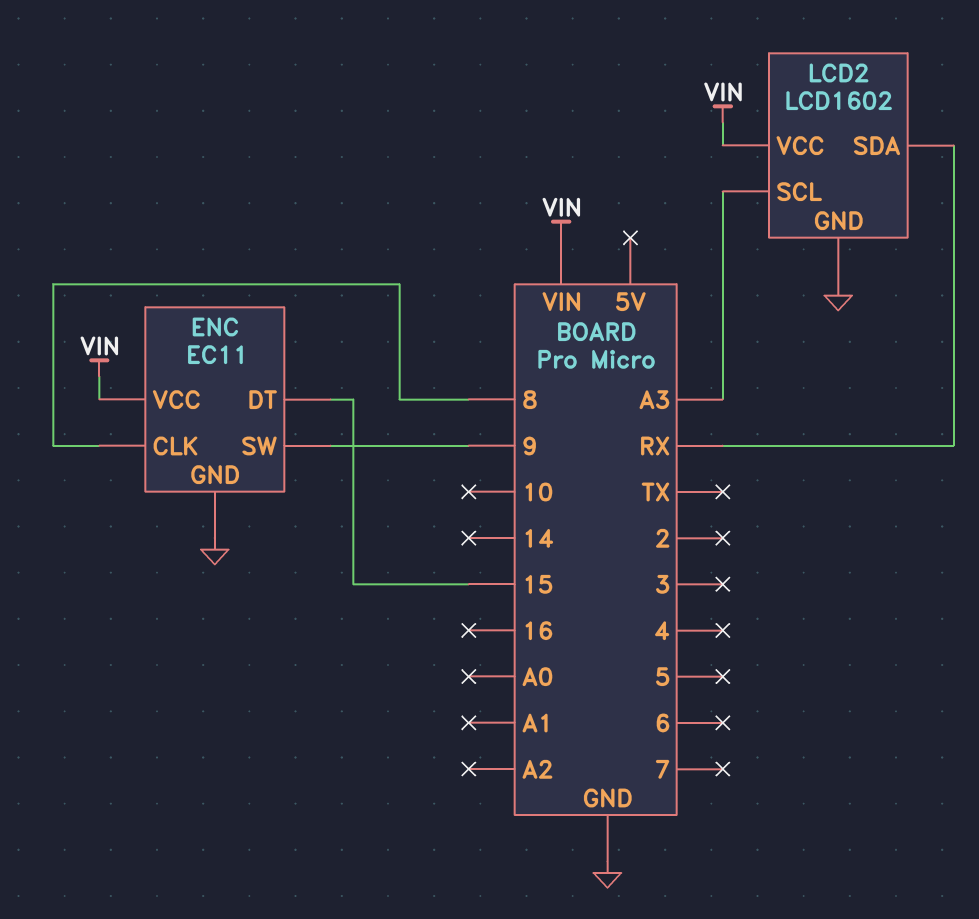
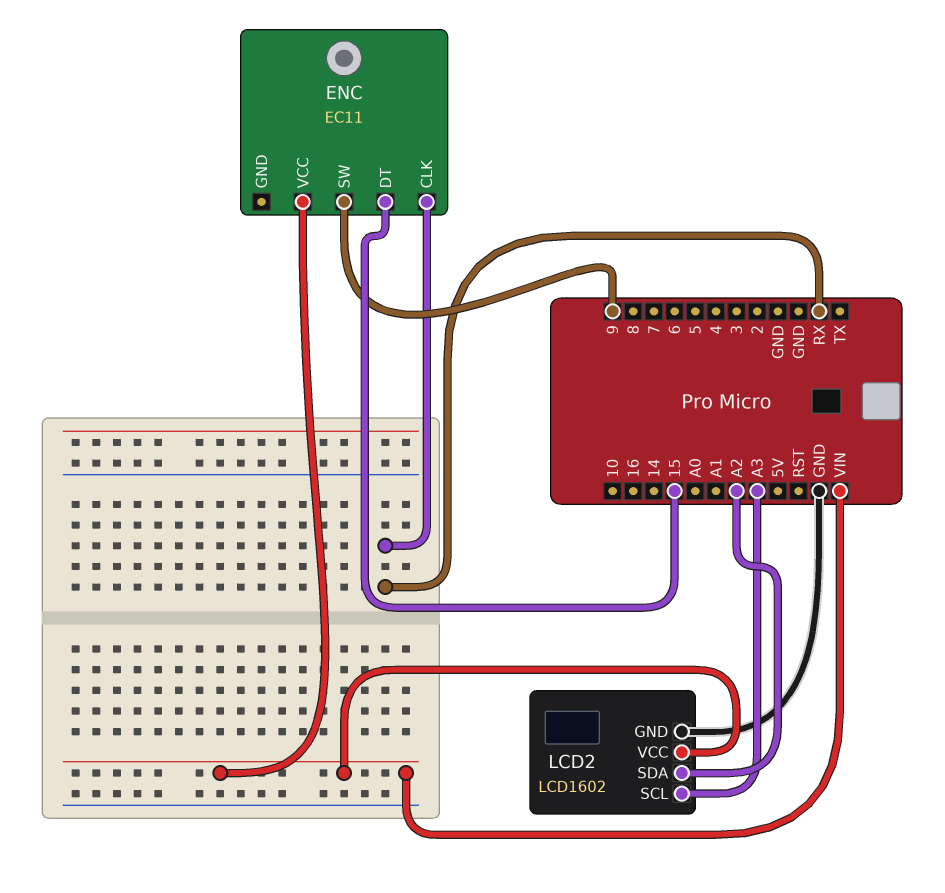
ENC pin CLK: 8 -> RX
ENC pin GND: GND -> none
LCD2 pin SDA: RX -> A2

